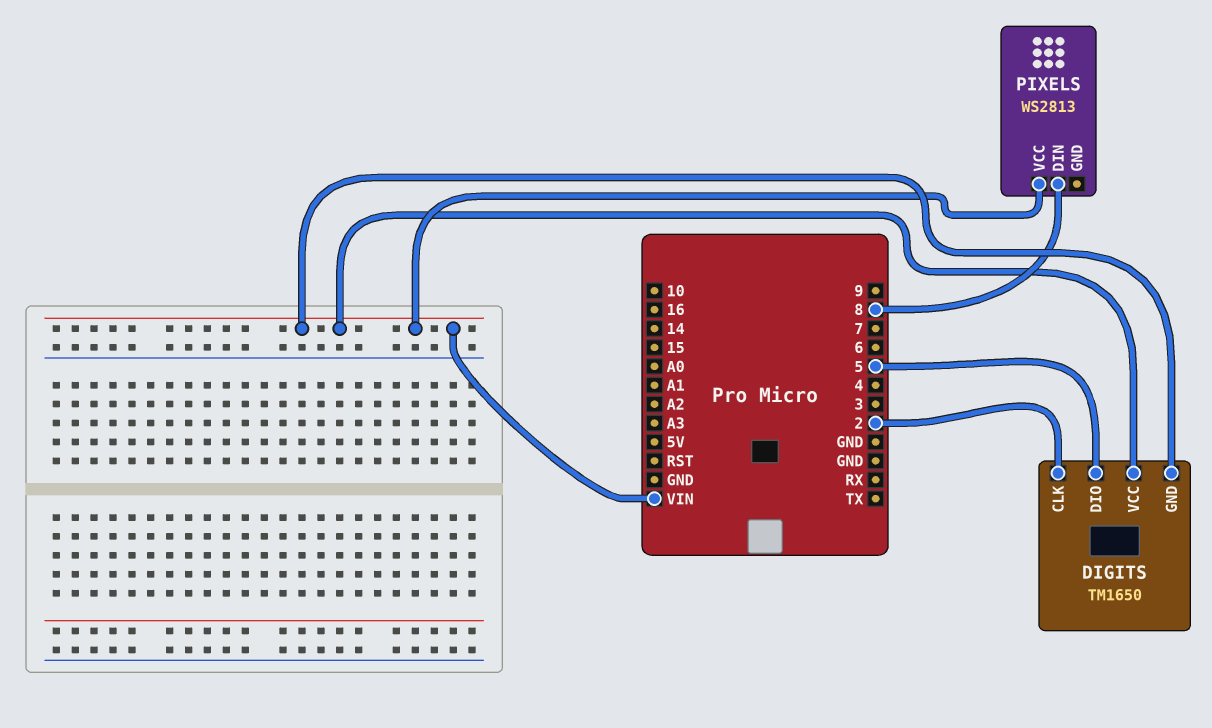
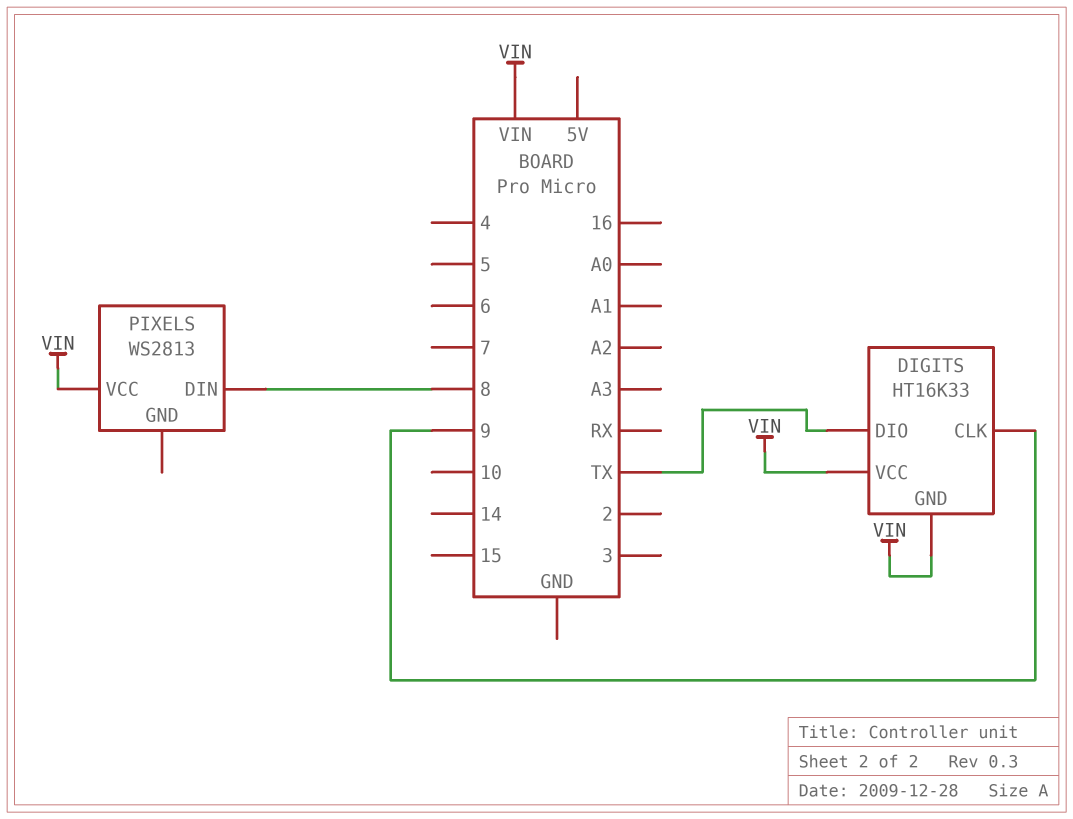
DIGITS: TM1650 -> HT16K33
DIGITS pin CLK: 2 -> 9
DIGITS pin DIO: 5 -> TX

